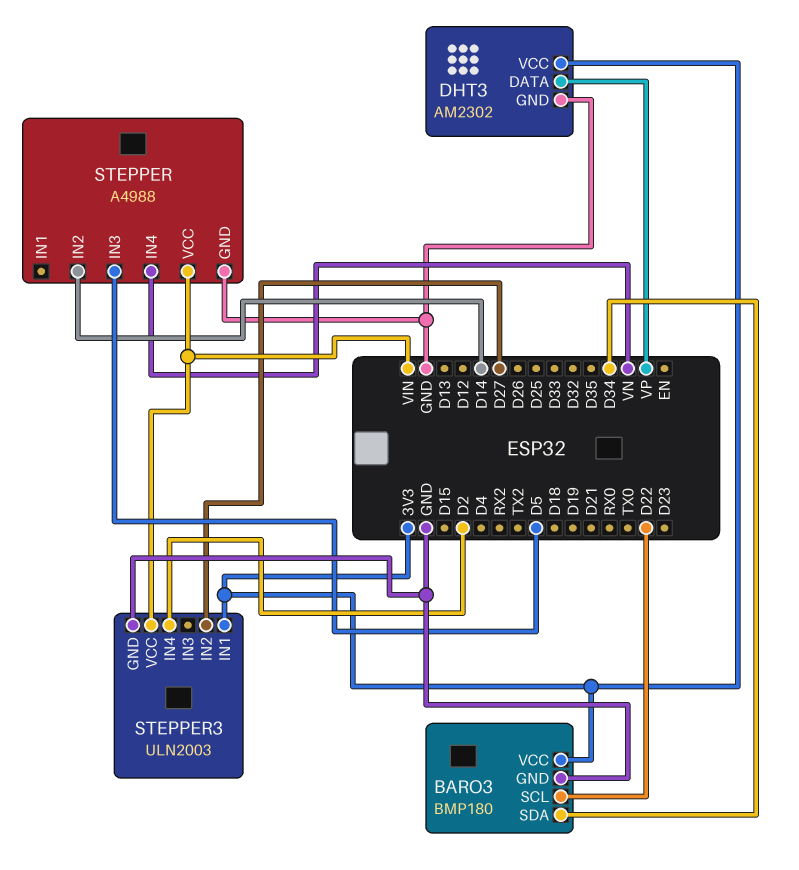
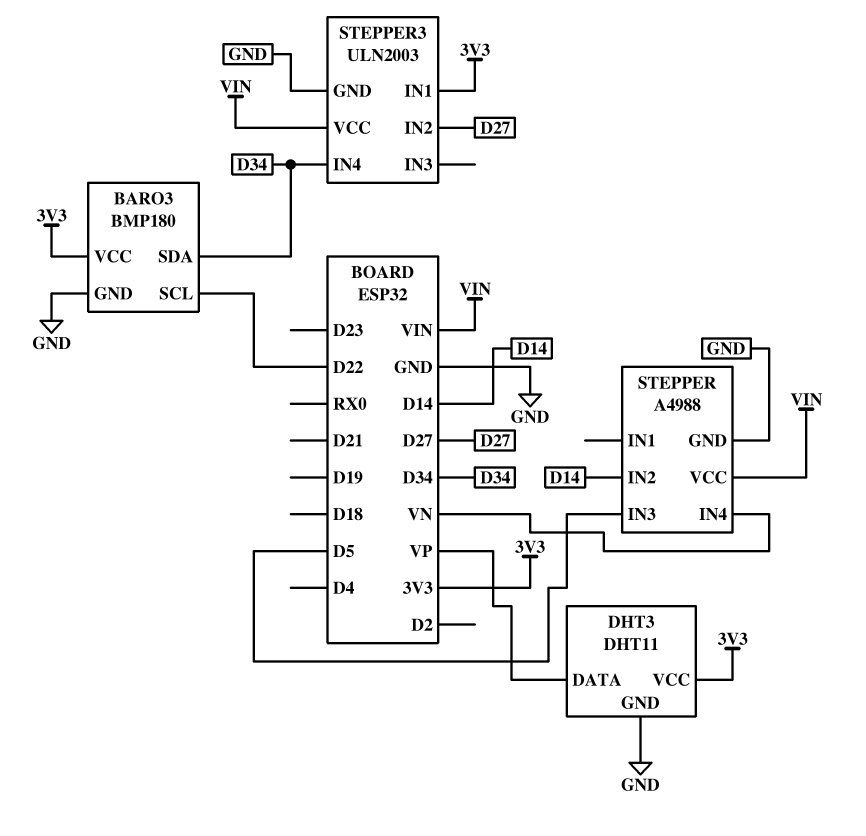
DHT3: AM2302 -> DHT11
STEPPER3 pin IN4: D2 -> D34

